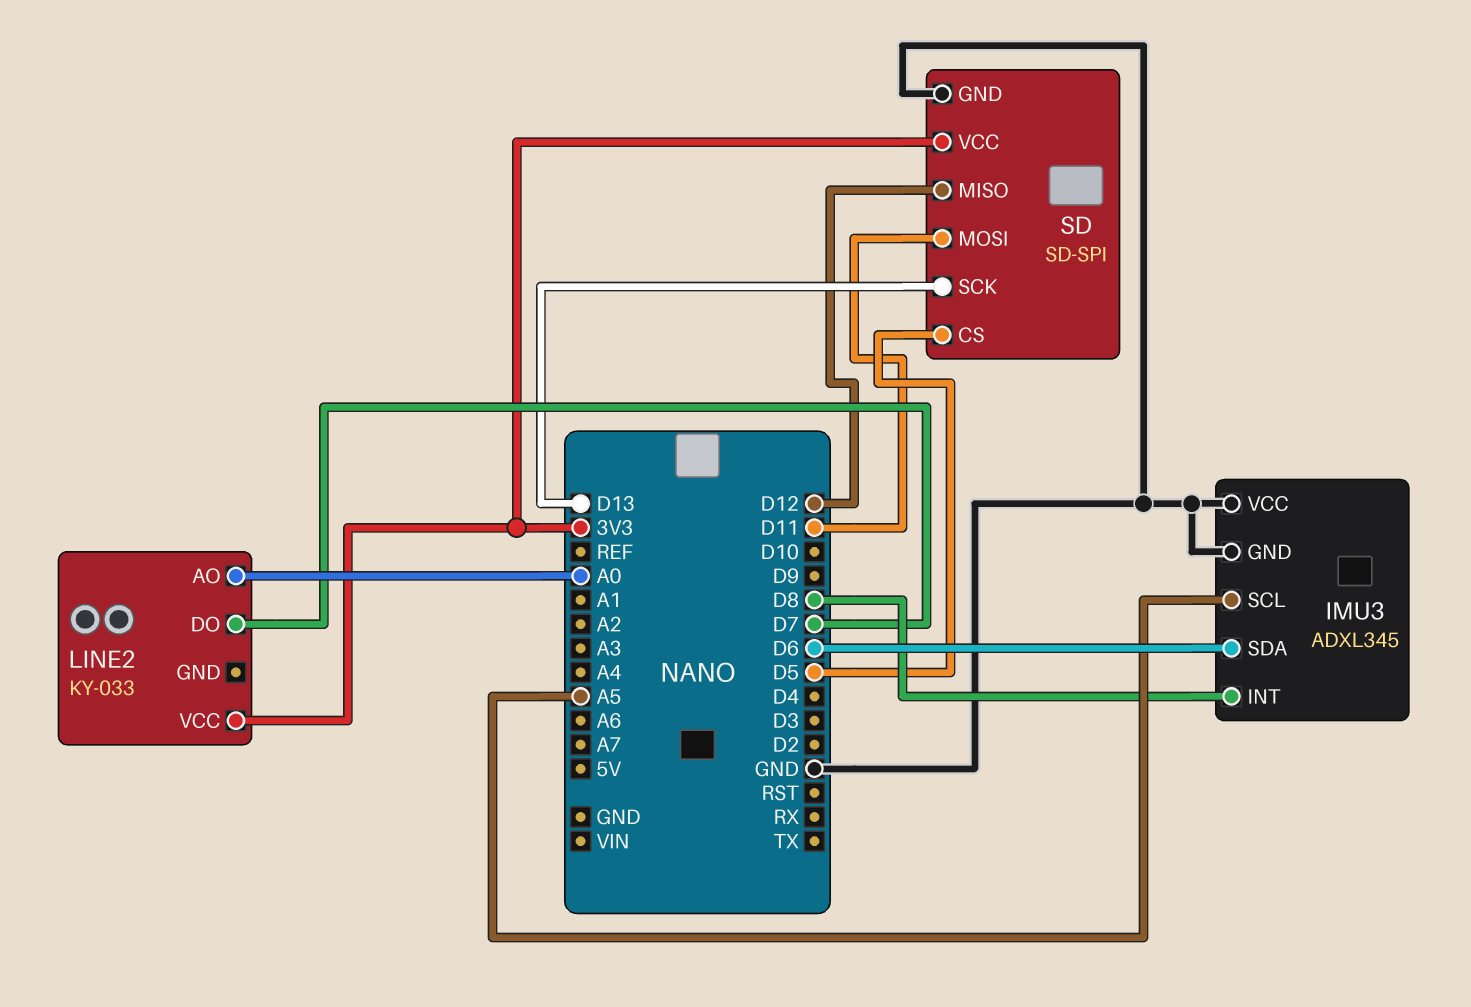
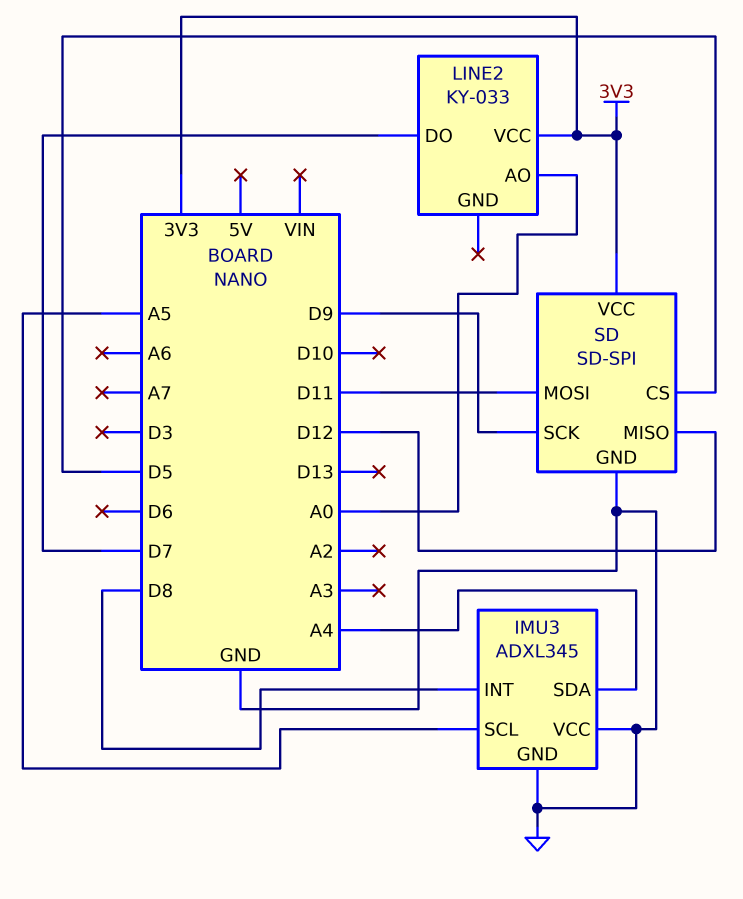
IMU3 pin SDA: D6 -> A4
SD pin SCK: D13 -> D9

